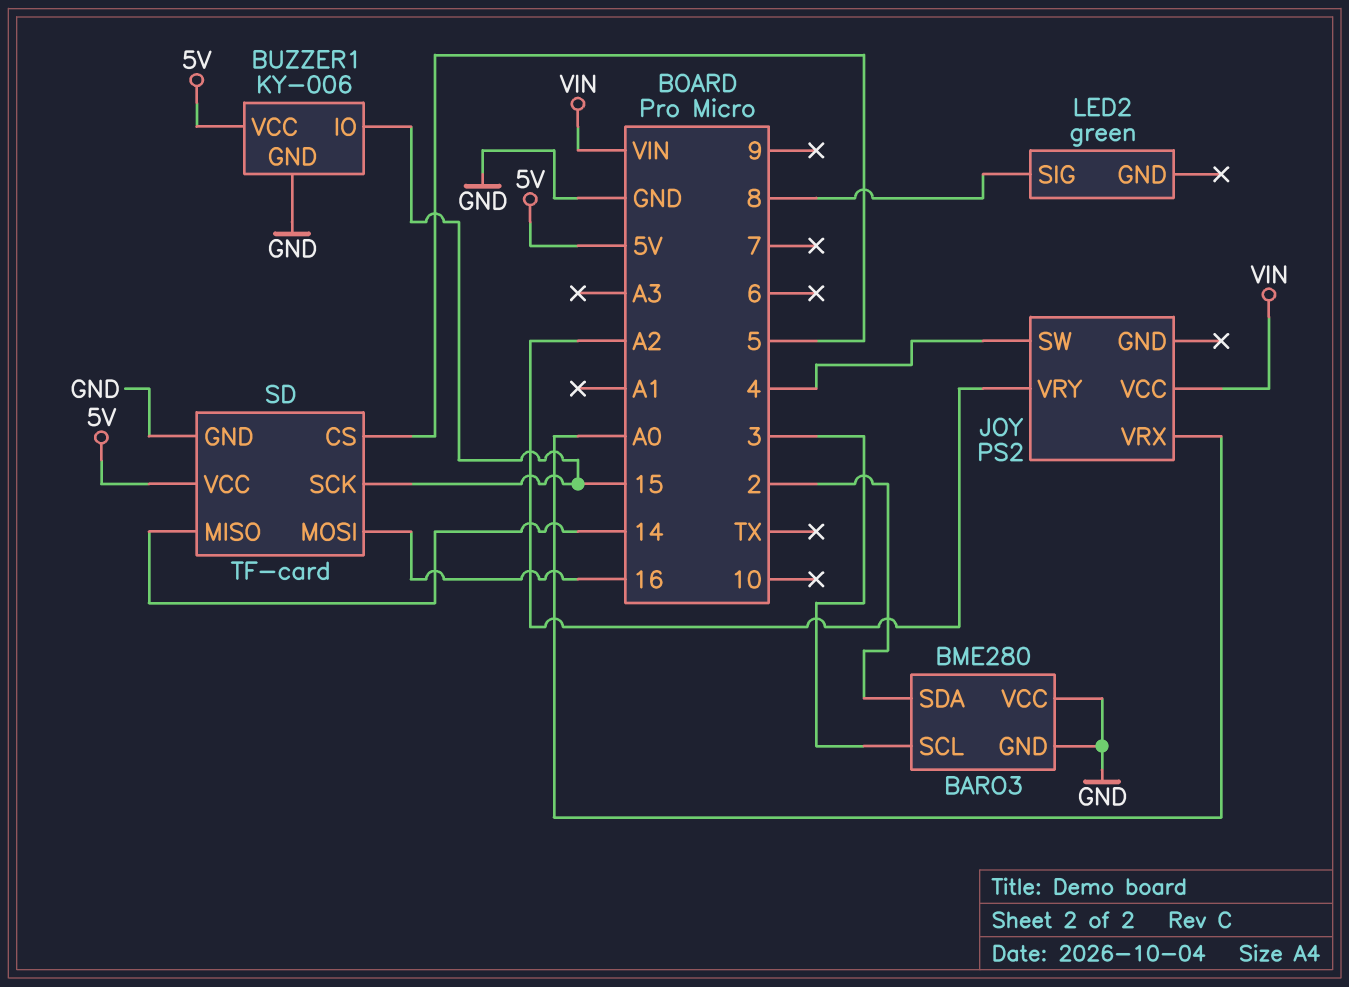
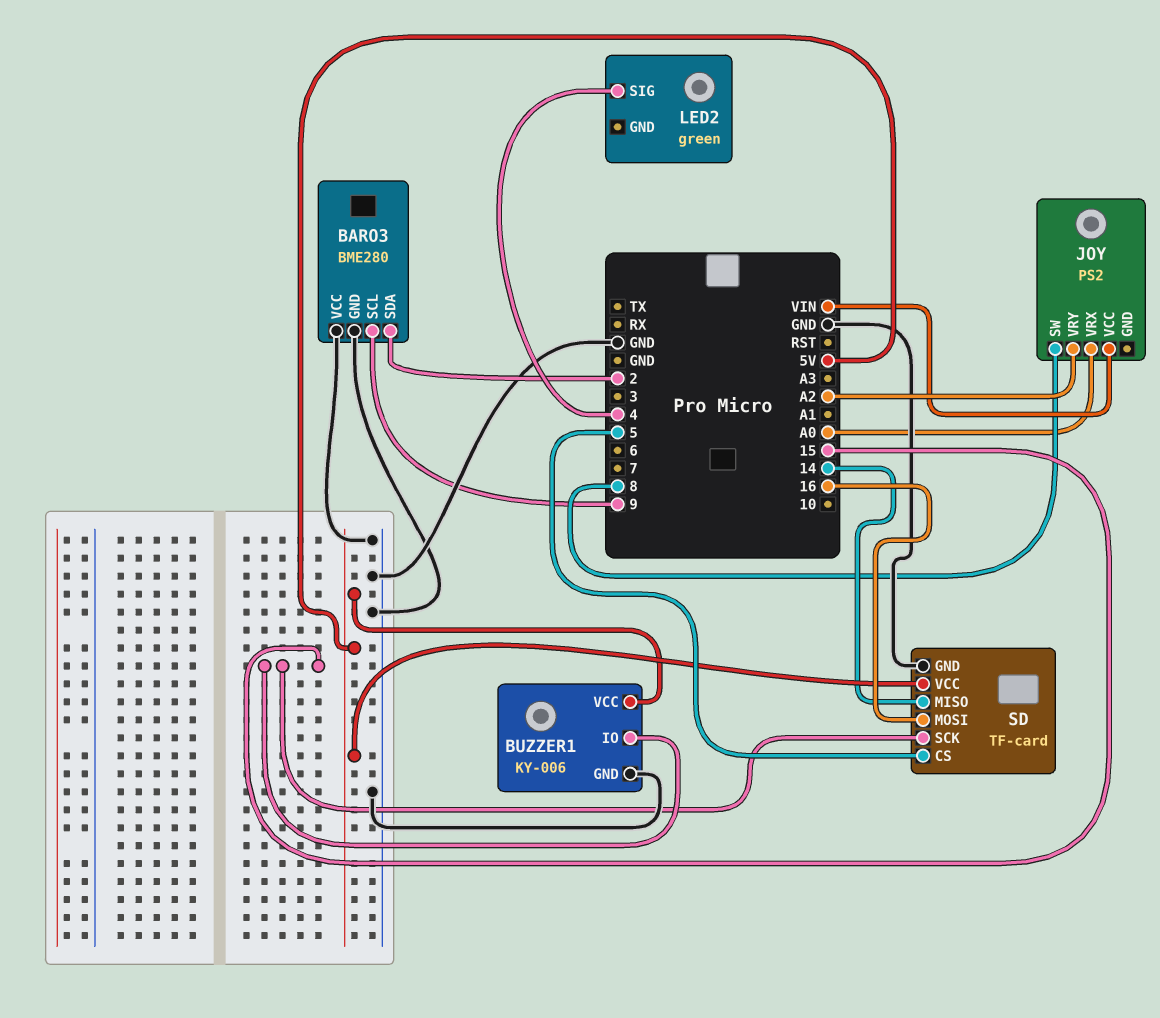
BARO3 pin SCL: 3 -> 9
JOY pin SW: 4 -> 8
LED2 pin SIG: 8 -> 4

